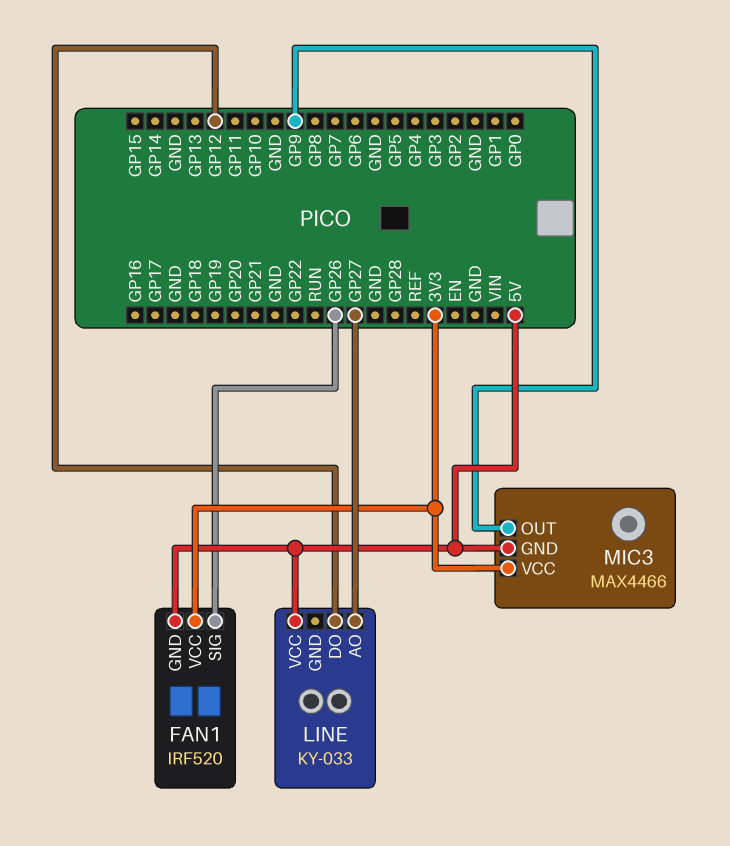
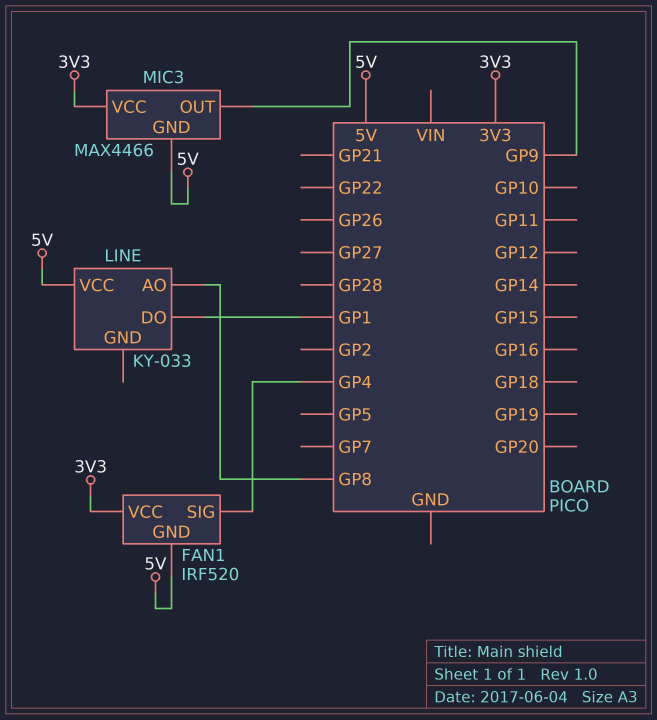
FAN1 pin SIG: GP26 -> GP4
LINE pin AO: GP27 -> GP8
LINE pin DO: GP12 -> GP1

